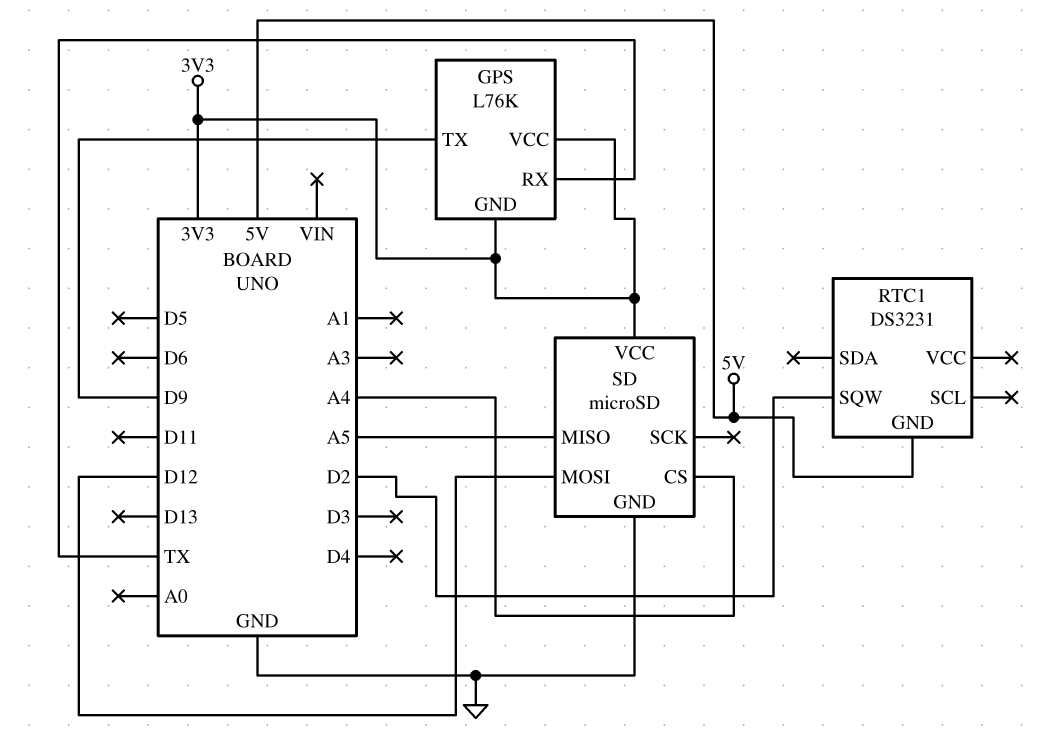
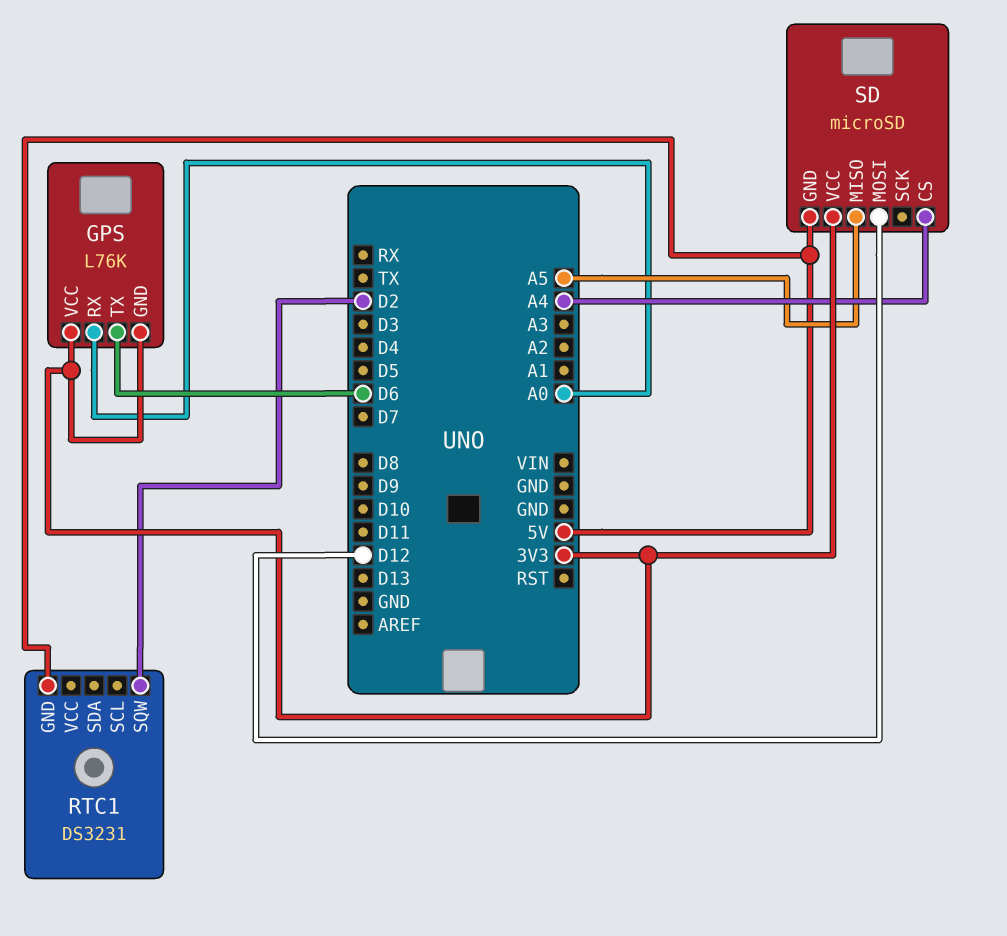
GPS pin RX: TX -> A0
GPS pin TX: D9 -> D6
SD pin GND: GND -> 5V

